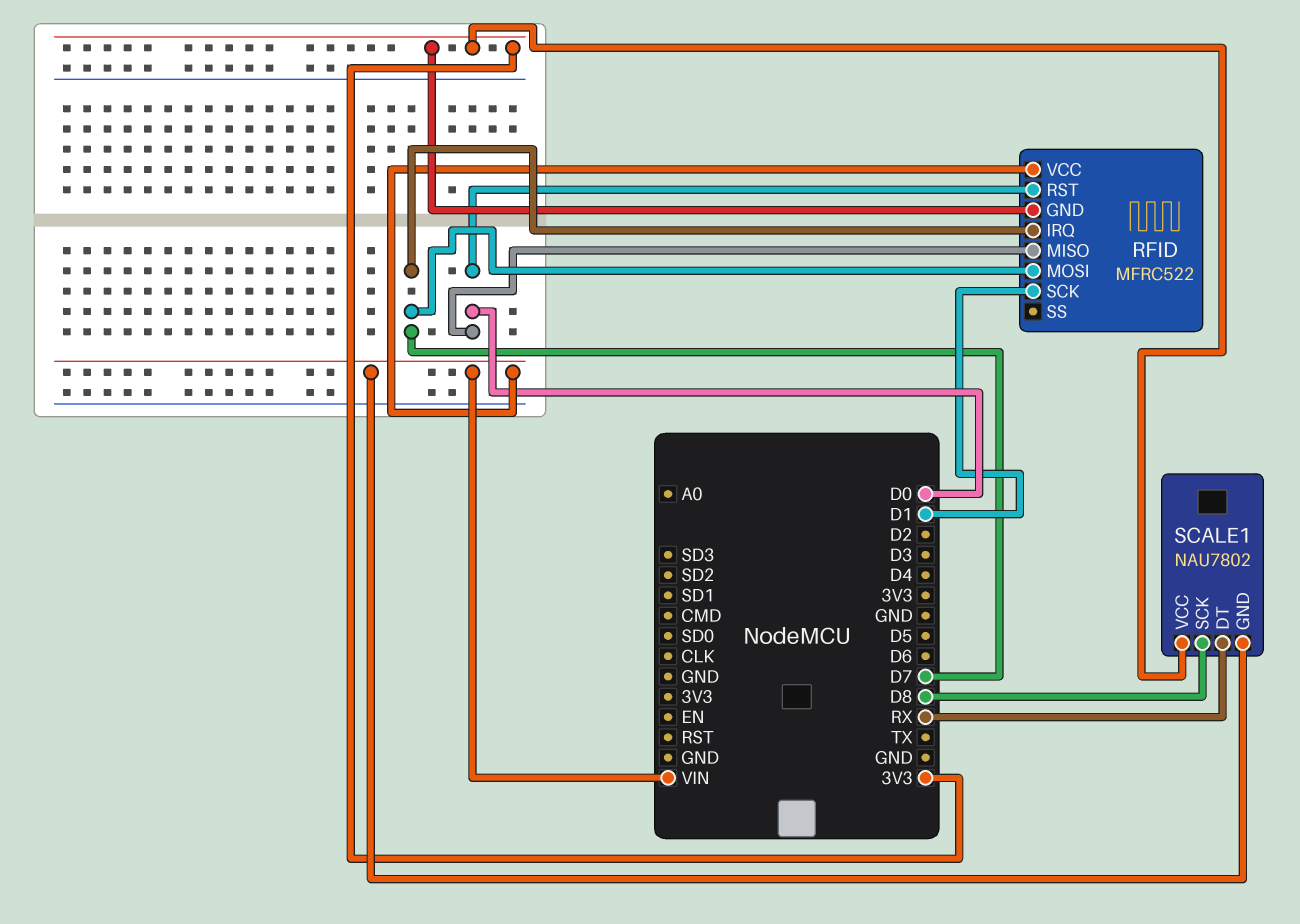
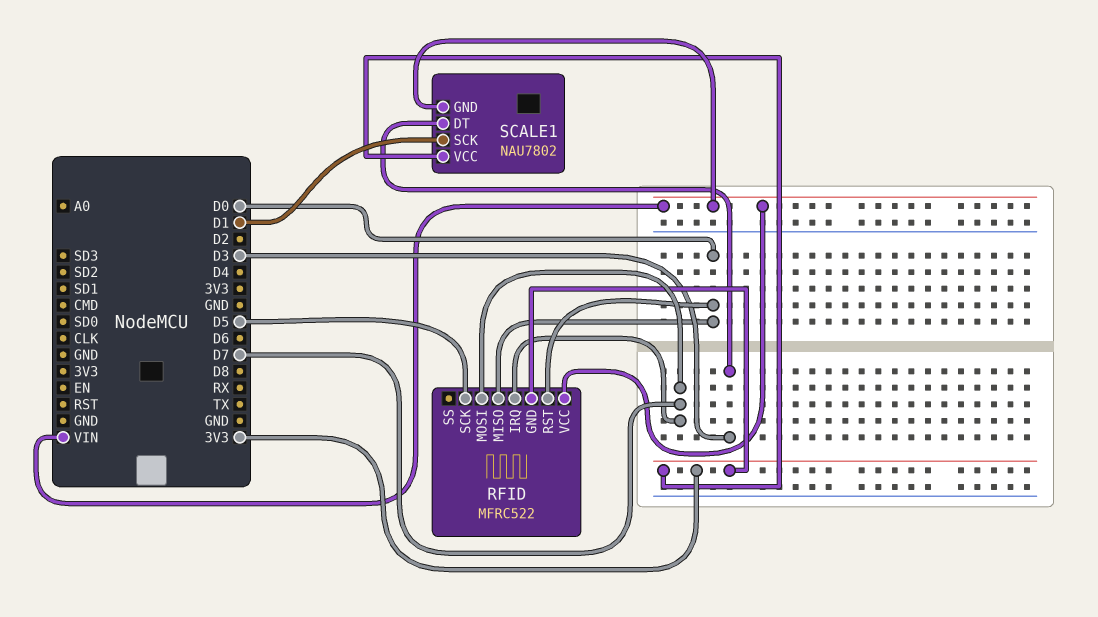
RFID pin SCK: D1 -> D5
SCALE1 pin DT: RX -> D3
SCALE1 pin SCK: D8 -> D1

